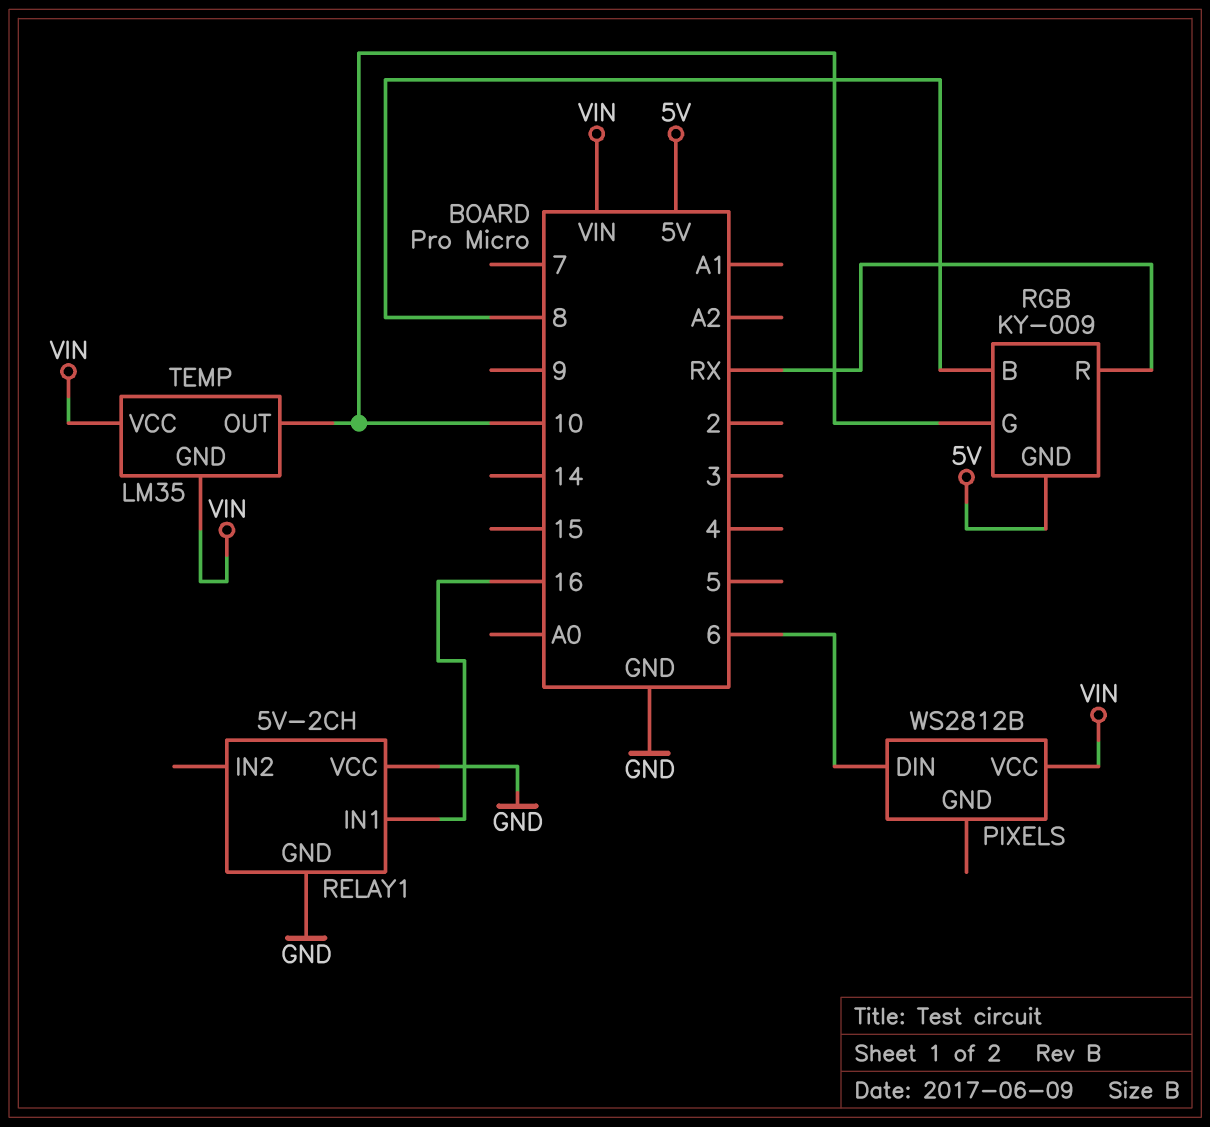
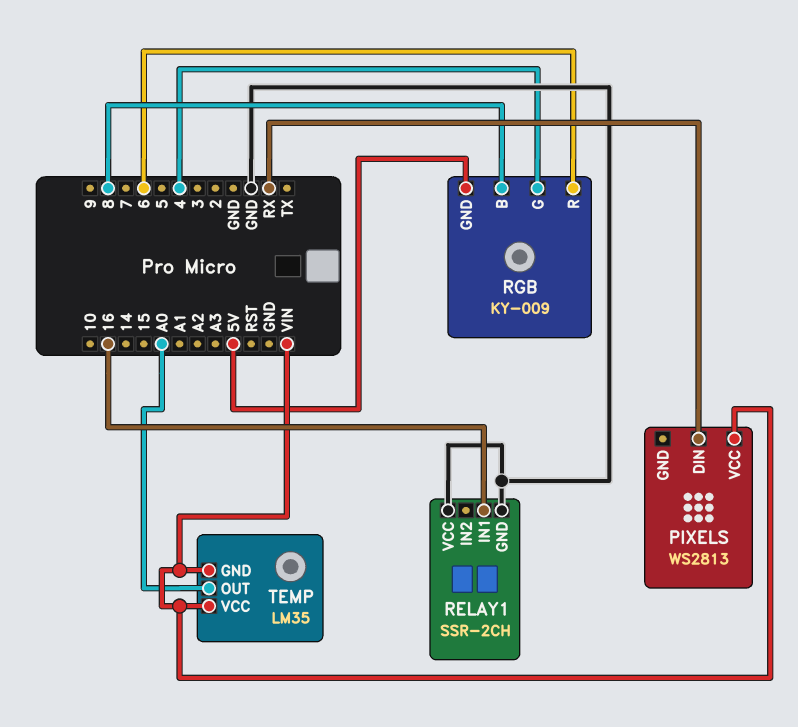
PIXELS: WS2812B -> WS2813
PIXELS pin DIN: 6 -> RX
RELAY1: 5V-2CH -> SSR-2CH
RGB pin G: 10 -> 4
RGB pin R: RX -> 6
TEMP pin OUT: 10 -> A0

